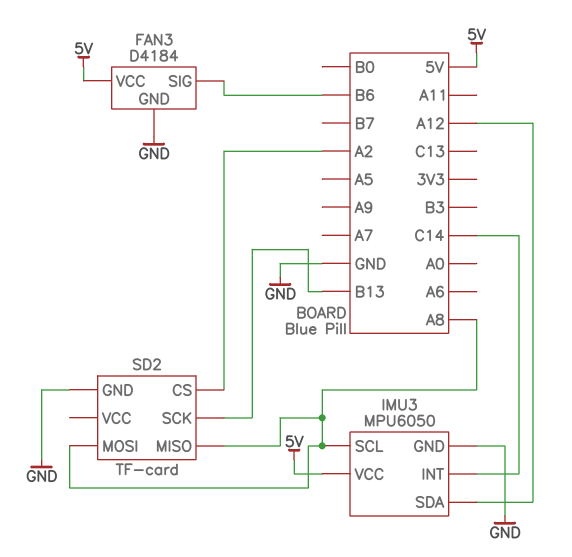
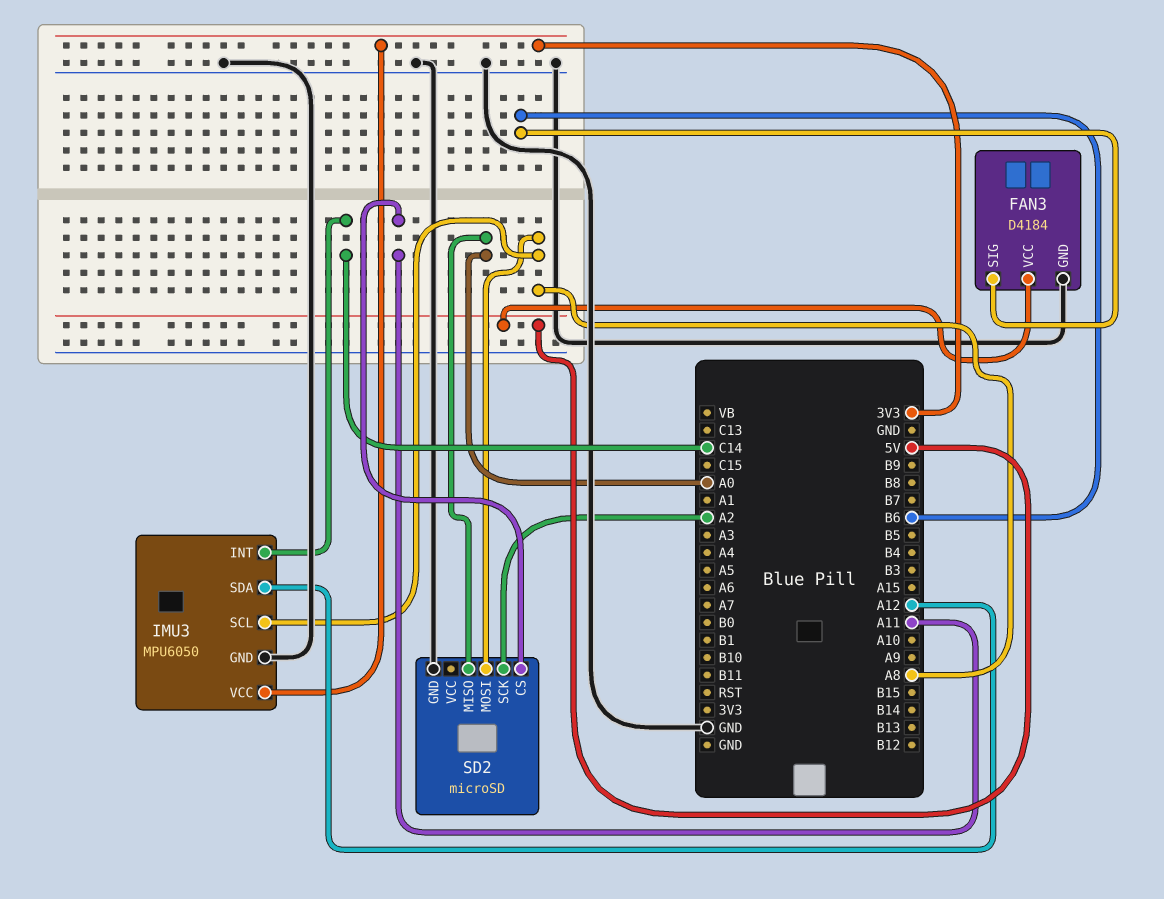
IMU3 pin VCC: 5V -> 3V3
SD2: TF-card -> microSD
SD2 pin CS: A2 -> A11
SD2 pin MISO: A8 -> A0
SD2 pin SCK: B13 -> A2

